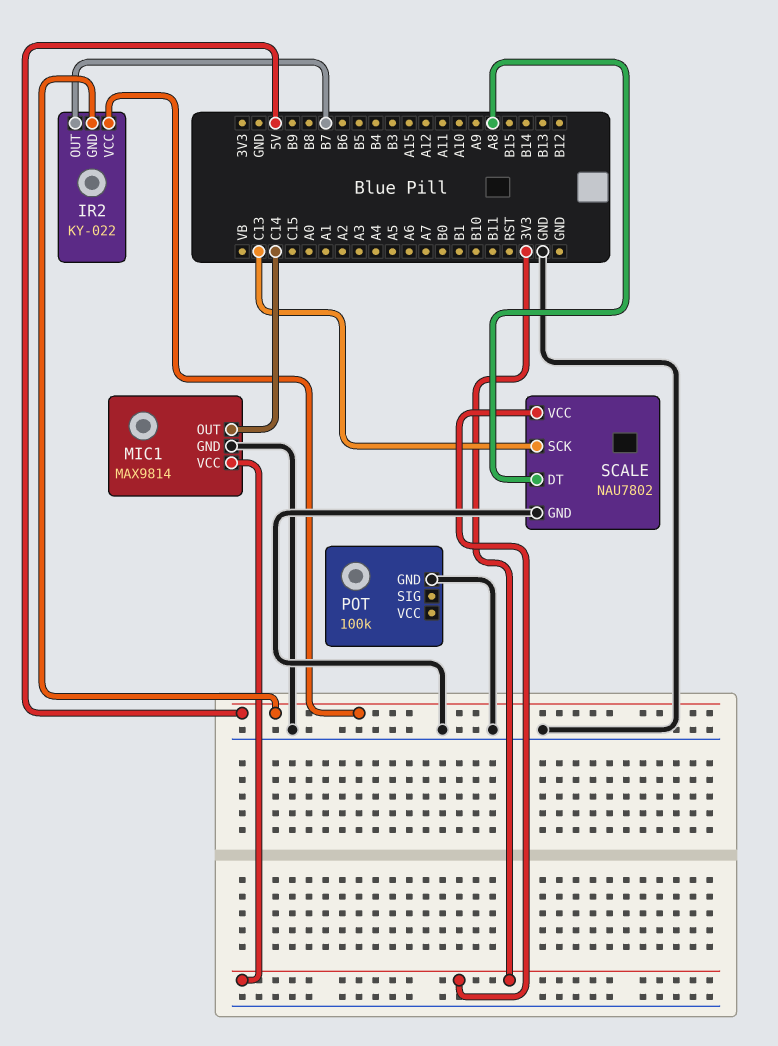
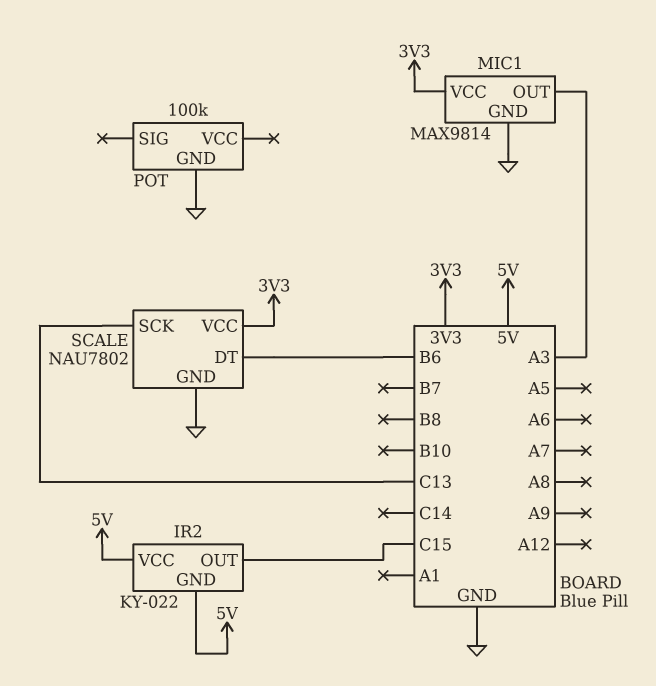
IR2 pin OUT: B7 -> C15
MIC1 pin OUT: C14 -> A3
SCALE pin DT: A8 -> B6

